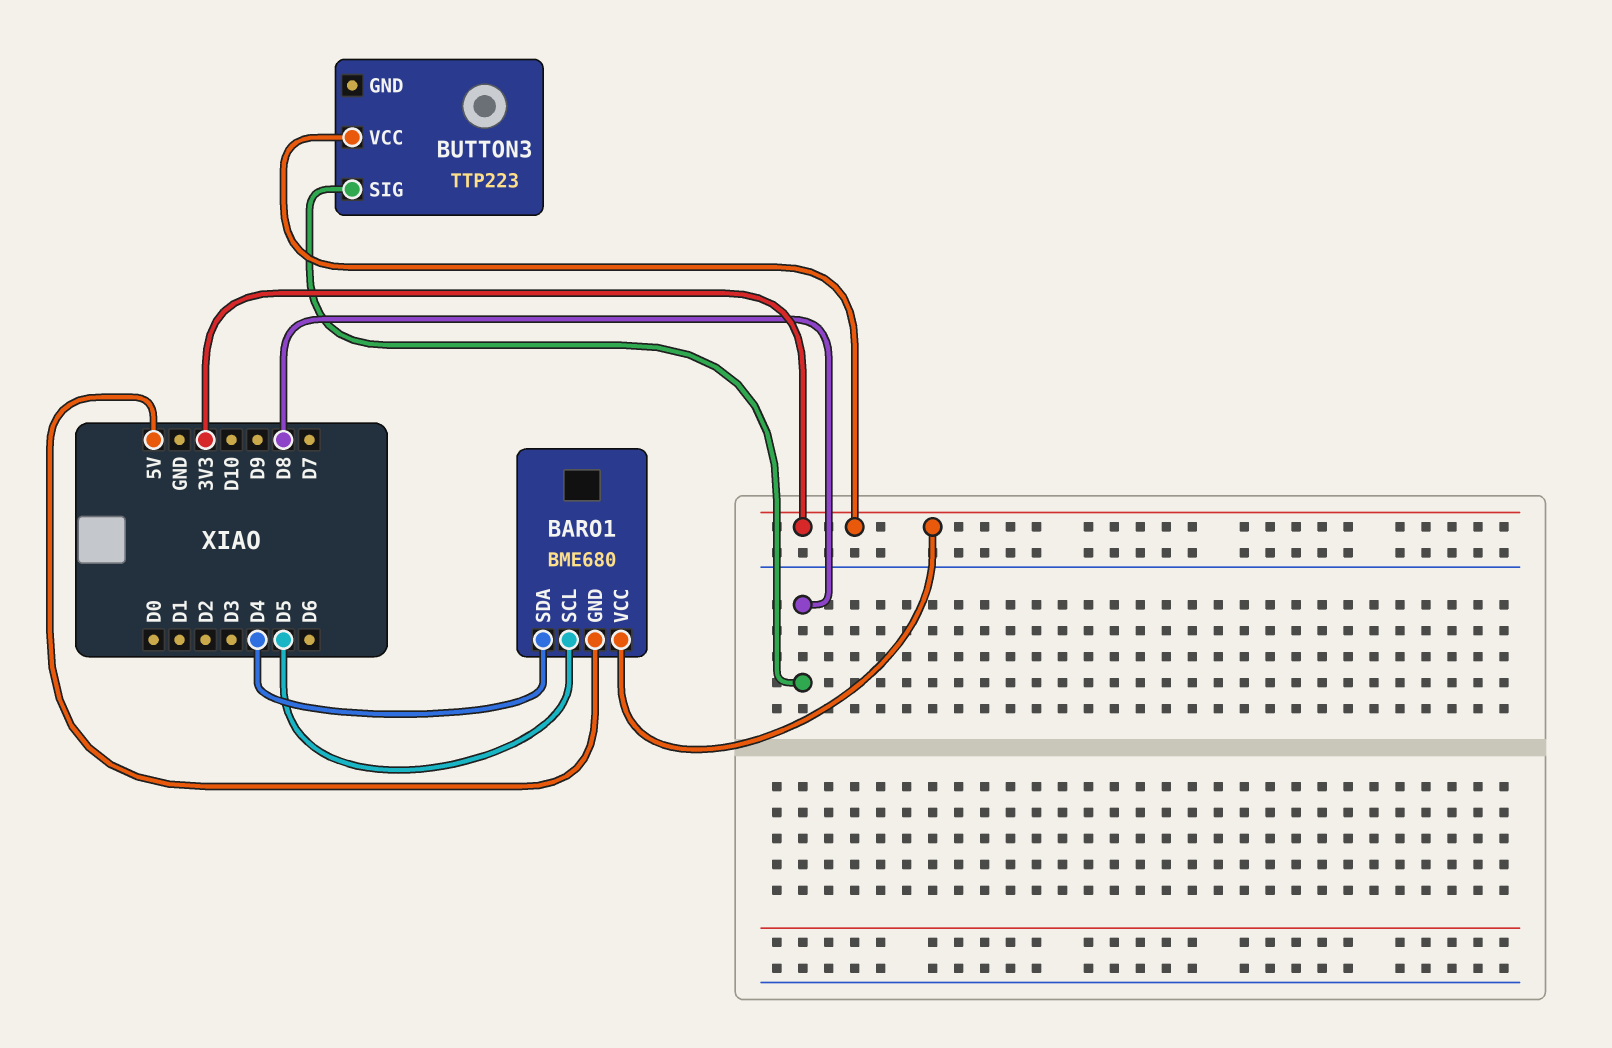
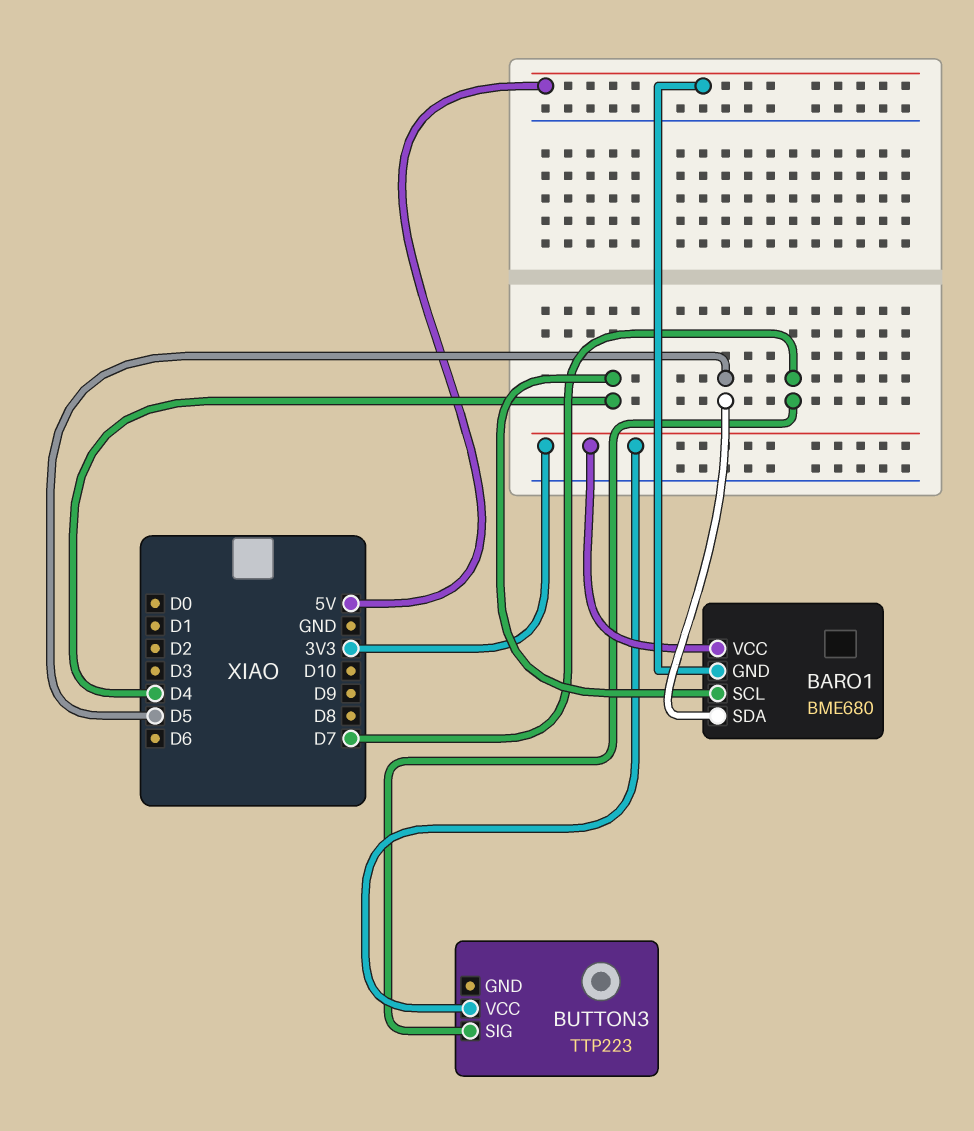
BARO1 pin SCL: D5 -> D4
BARO1 pin SDA: D4 -> D5
BUTTON3 pin SIG: D8 -> D7

